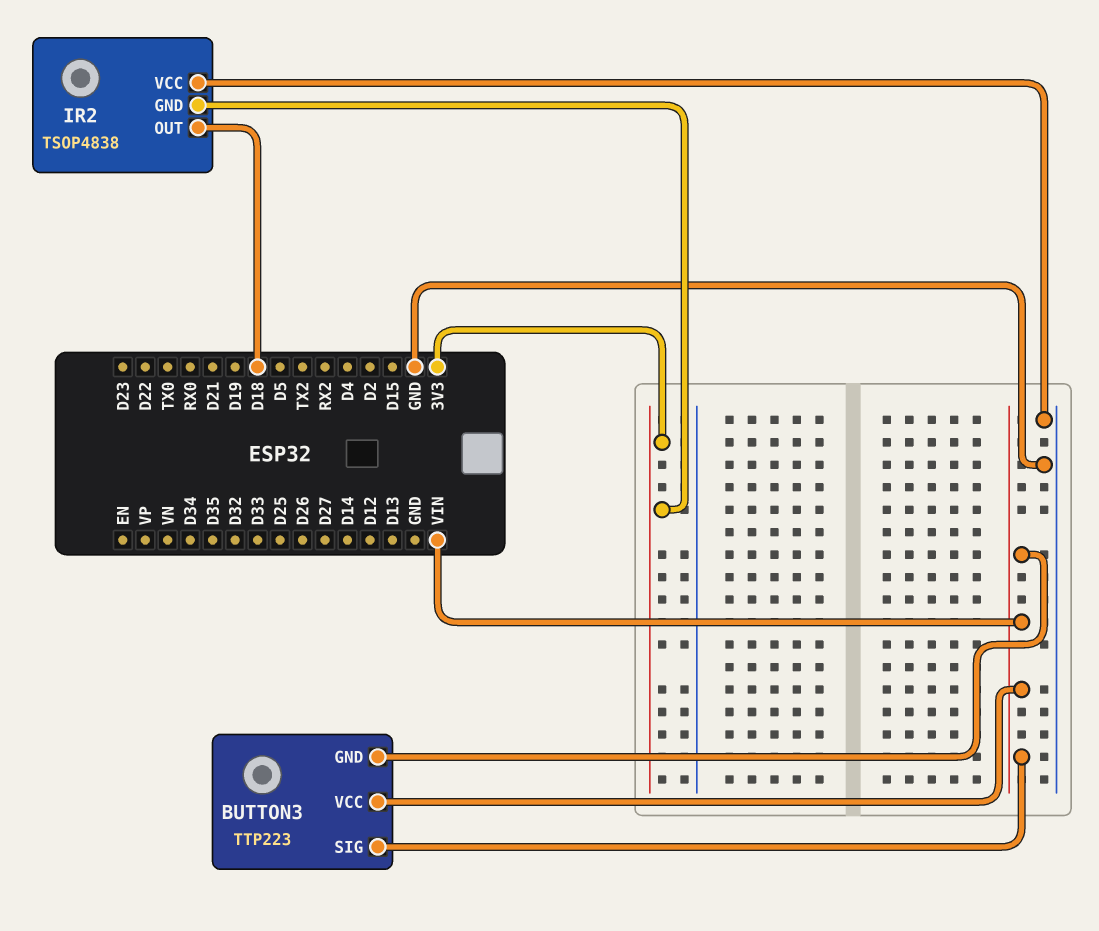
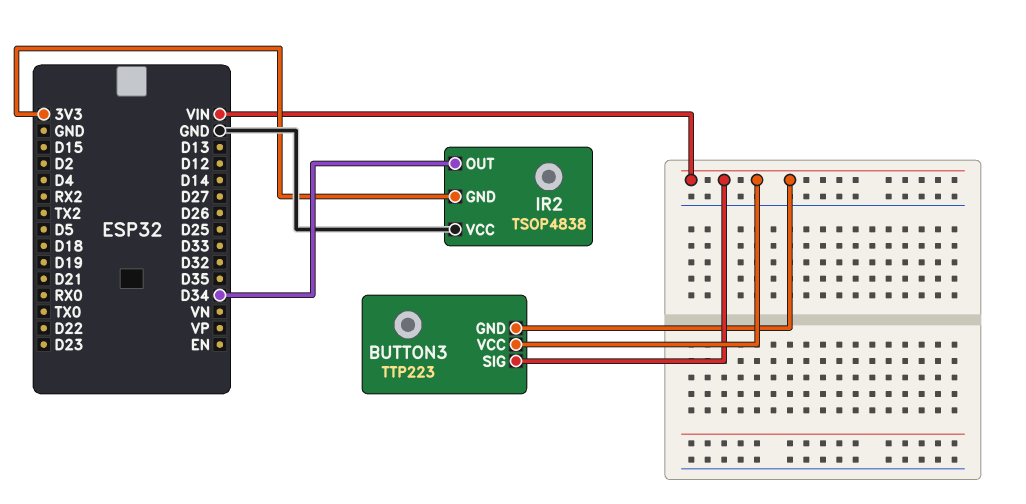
IR2 pin OUT: D18 -> D34

